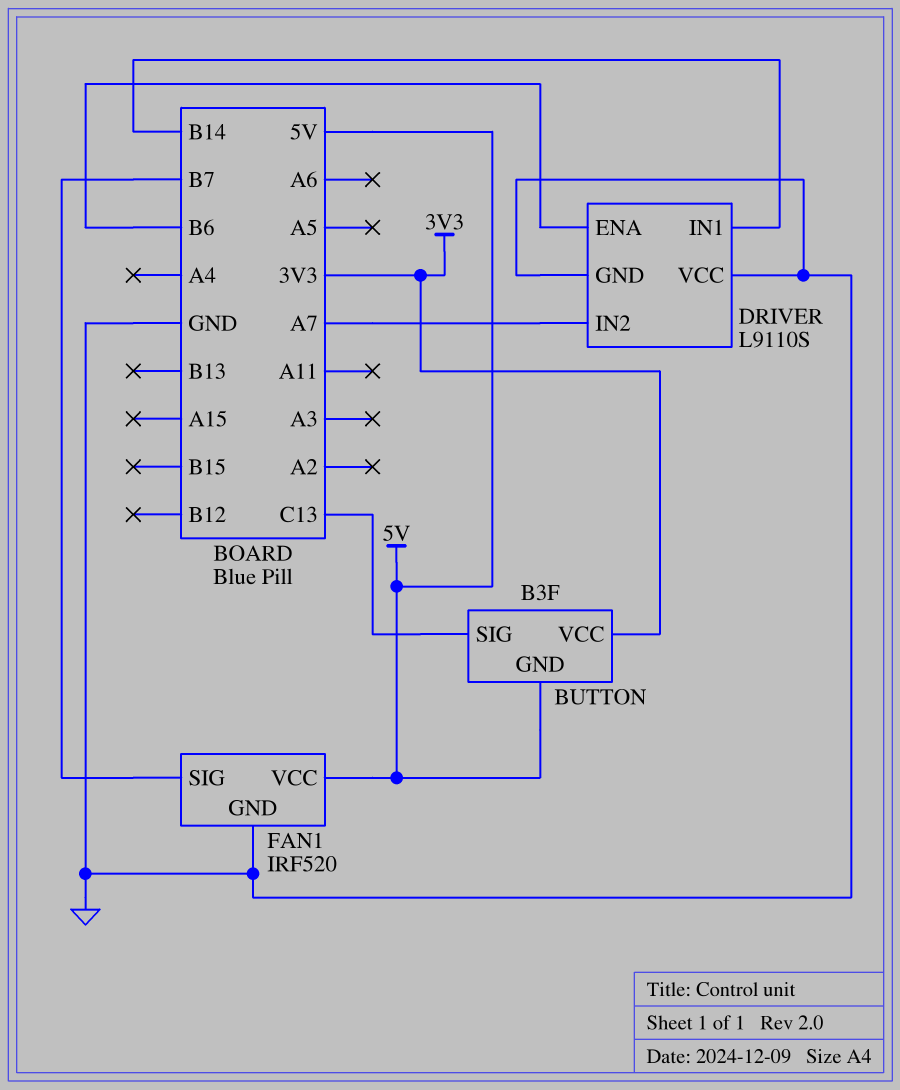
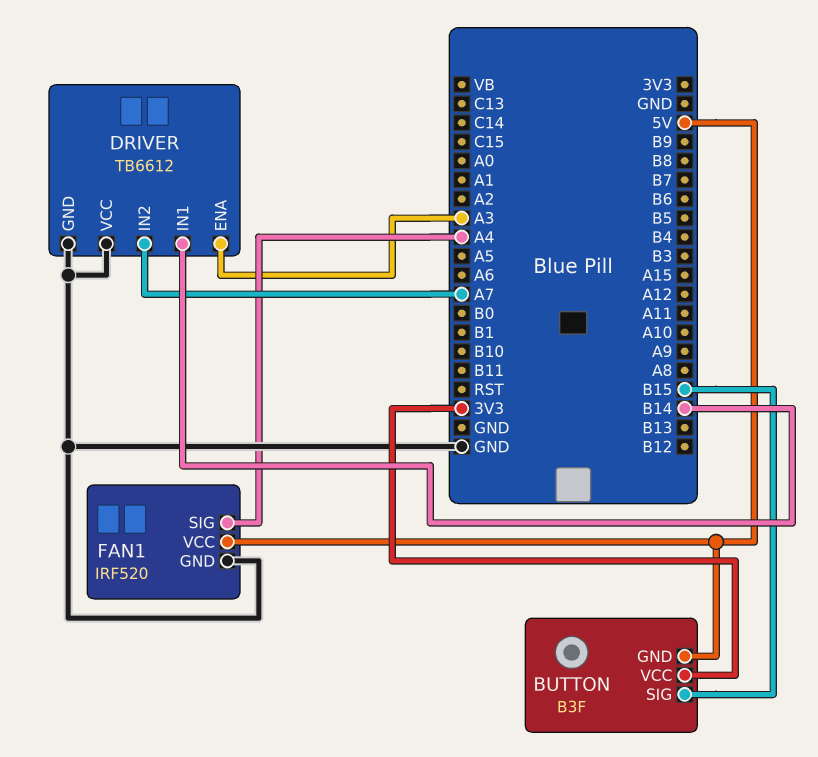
BUTTON pin SIG: C13 -> B15
DRIVER: L9110S -> TB6612
DRIVER pin ENA: B6 -> A3
FAN1 pin SIG: B7 -> A4

